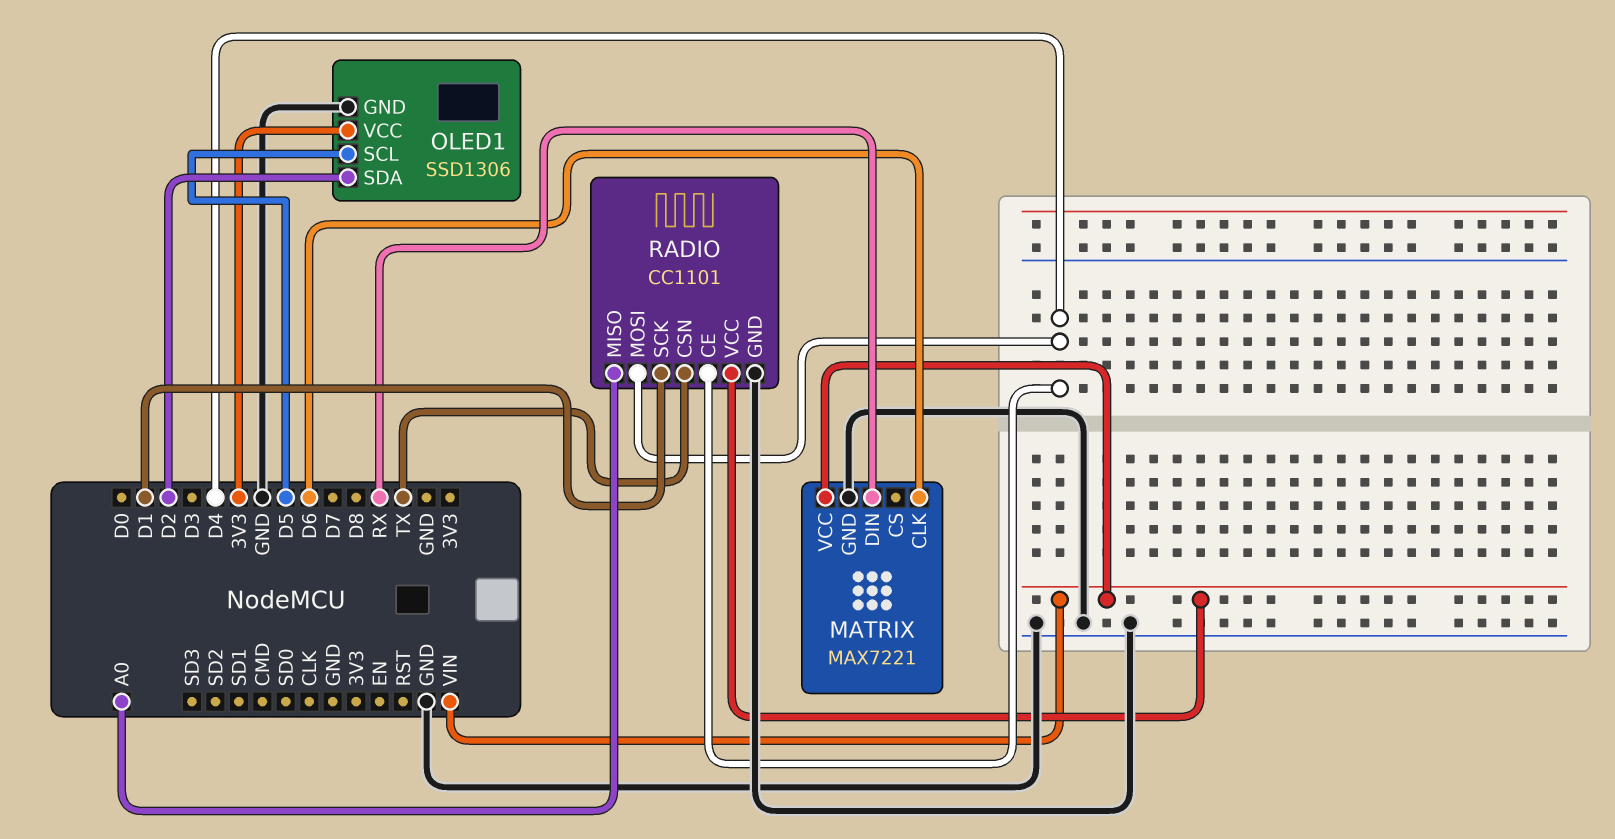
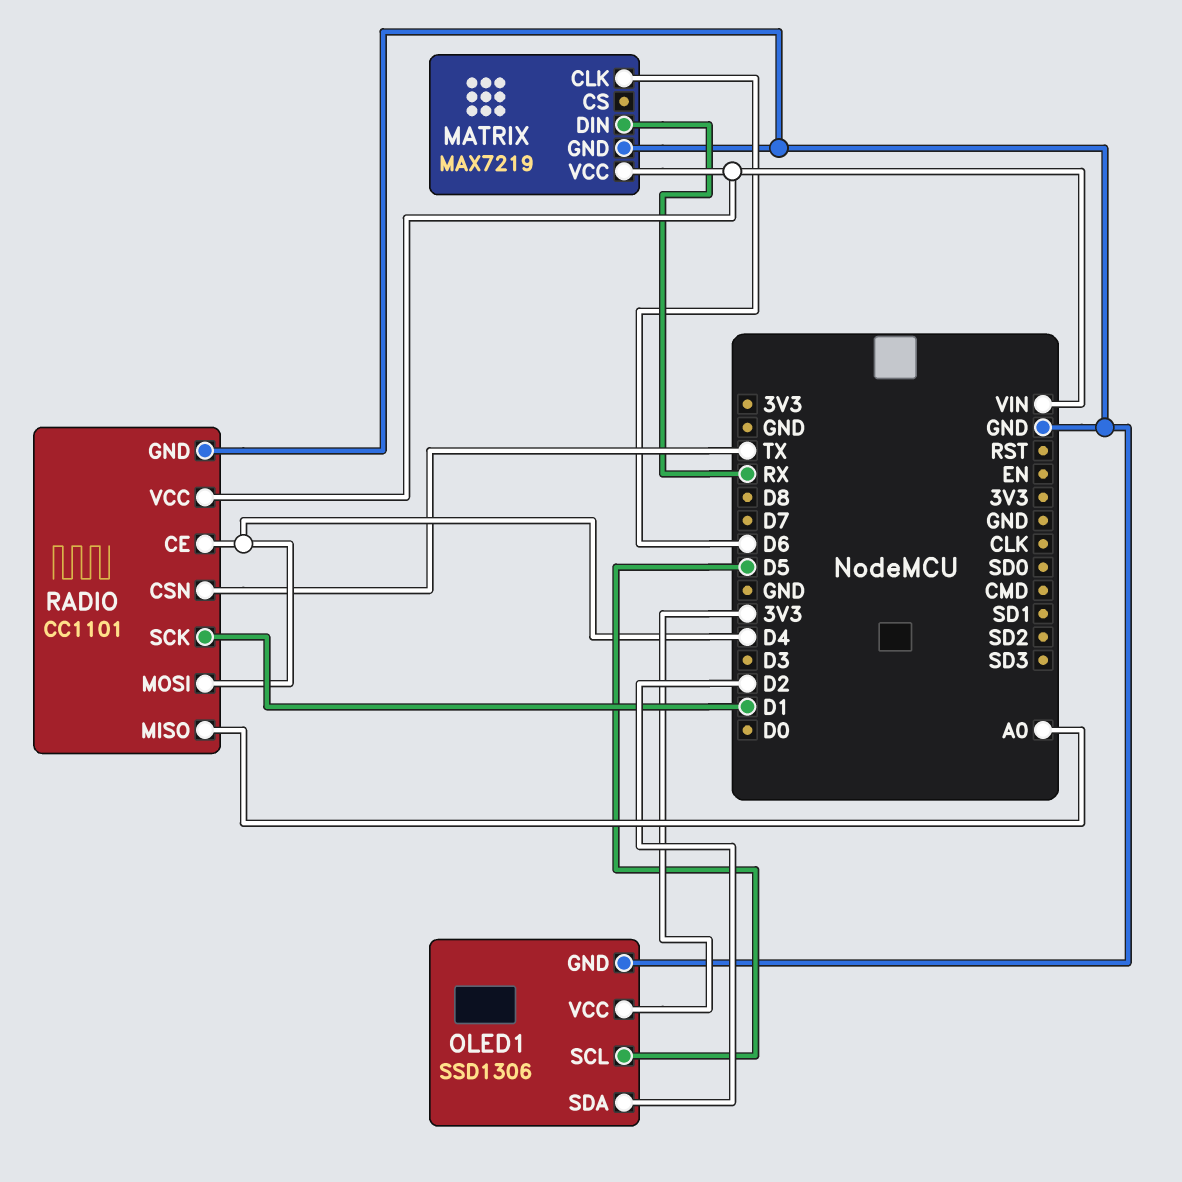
MATRIX: MAX7221 -> MAX7219

